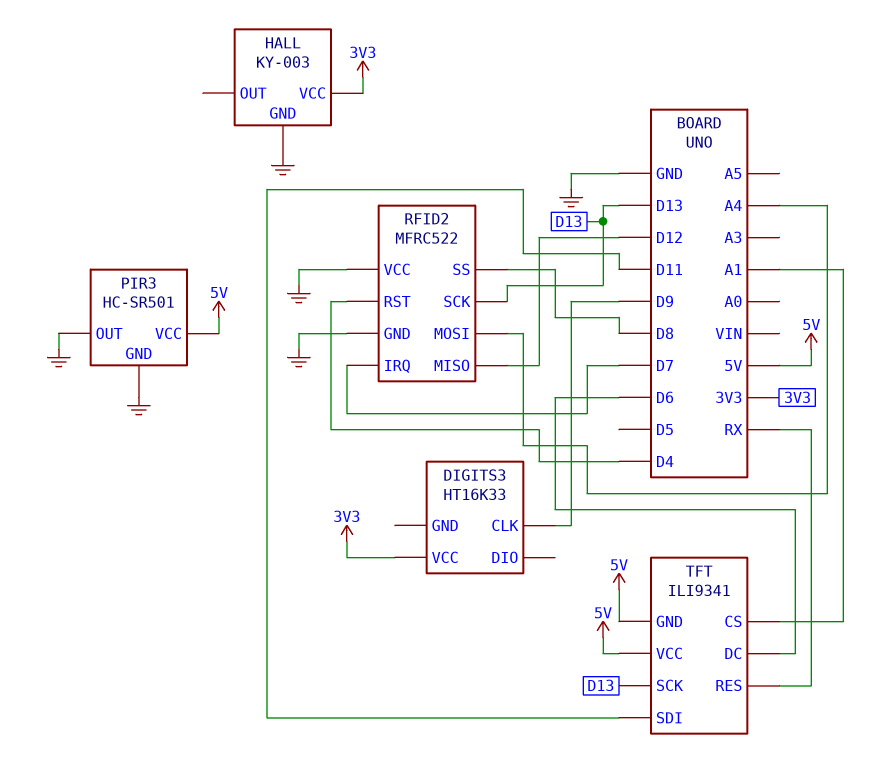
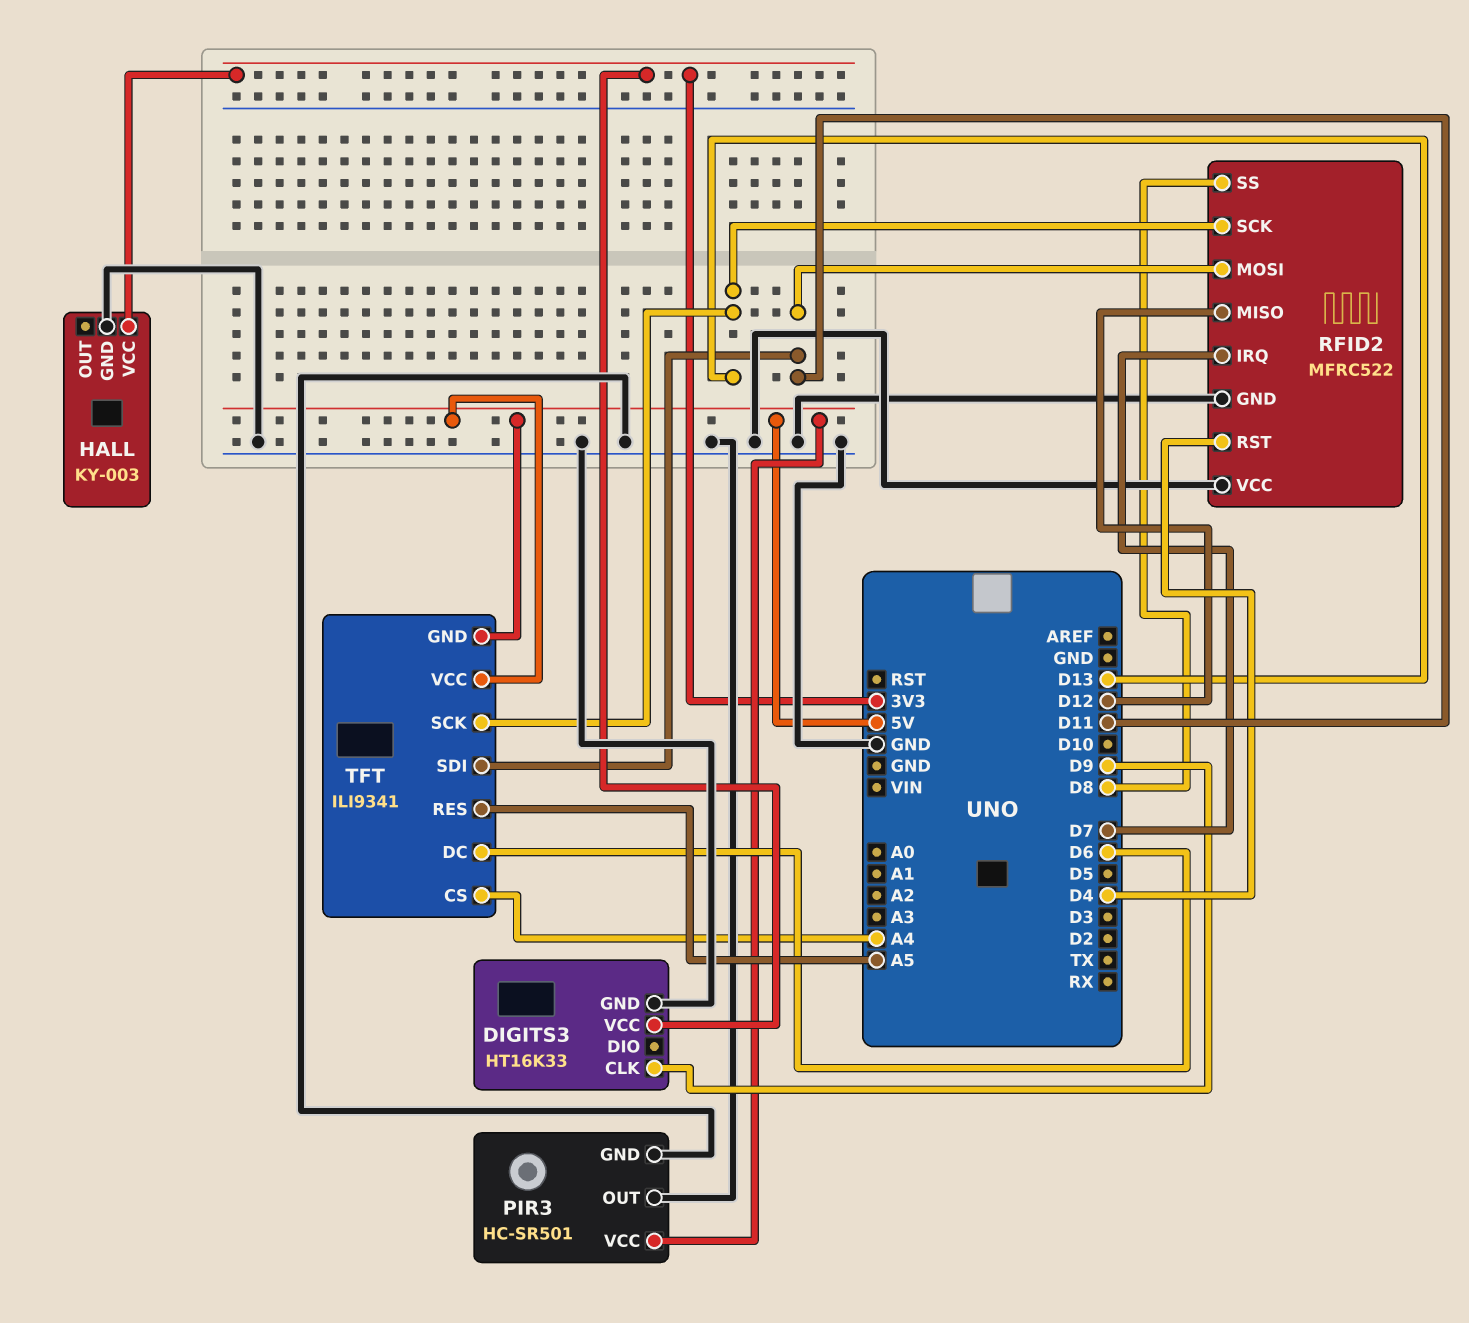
DIGITS3 pin GND: none -> GND
RFID2 pin MOSI: A4 -> D11
TFT pin CS: A1 -> A4
TFT pin RES: RX -> A5

